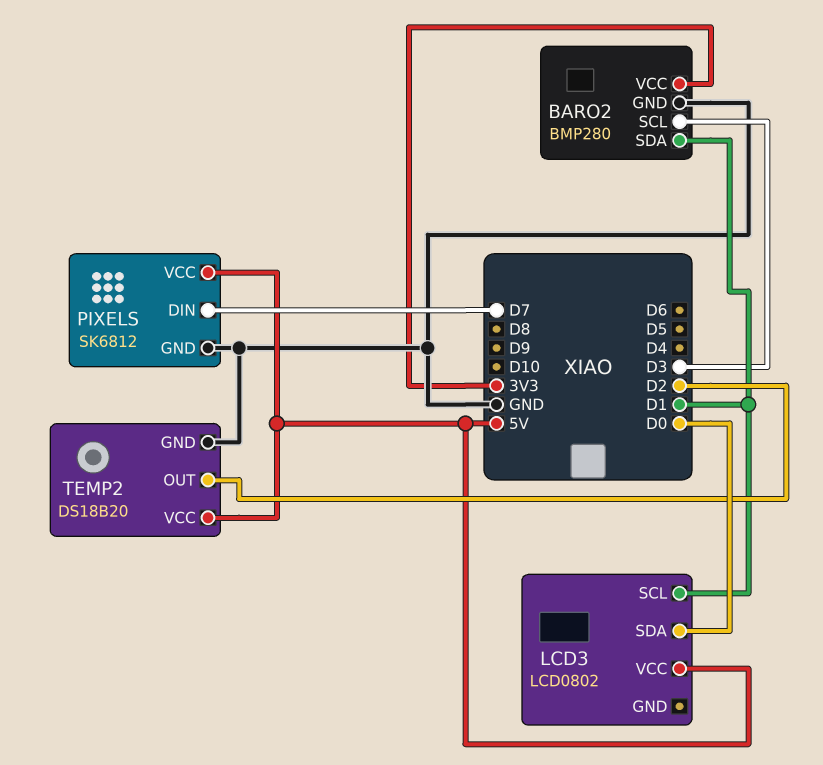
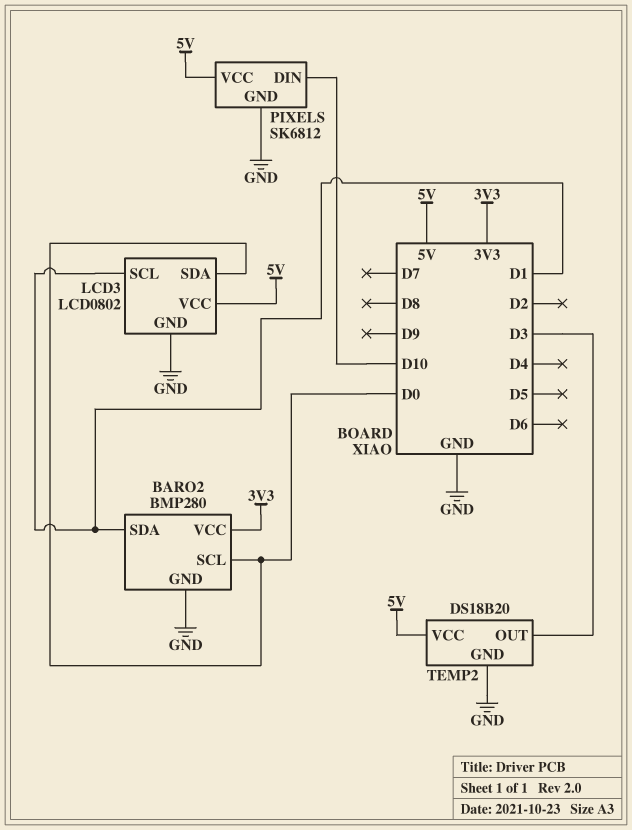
BARO2 pin SCL: D3 -> D0
LCD3 pin GND: none -> GND
PIXELS pin DIN: D7 -> D10
TEMP2 pin OUT: D2 -> D3

